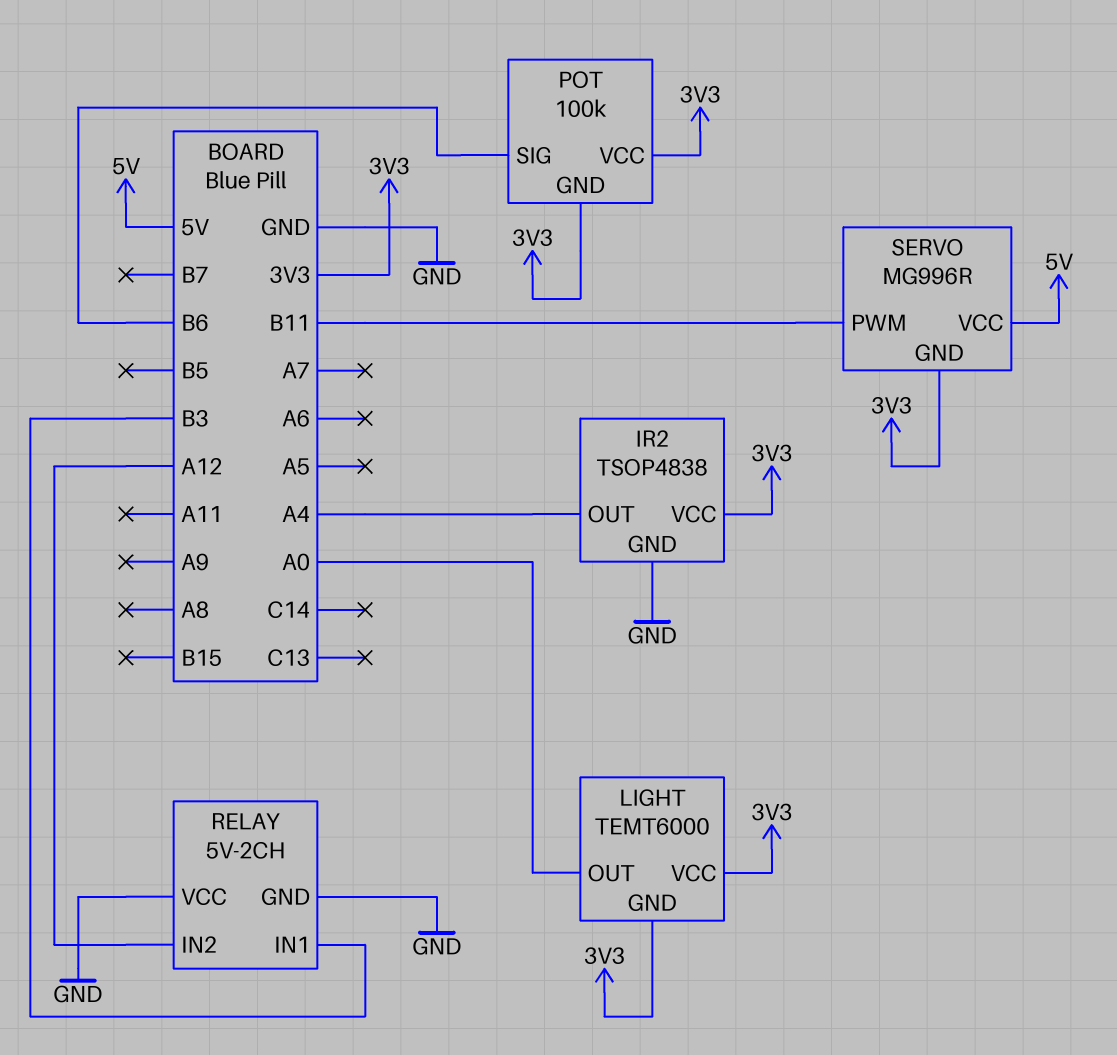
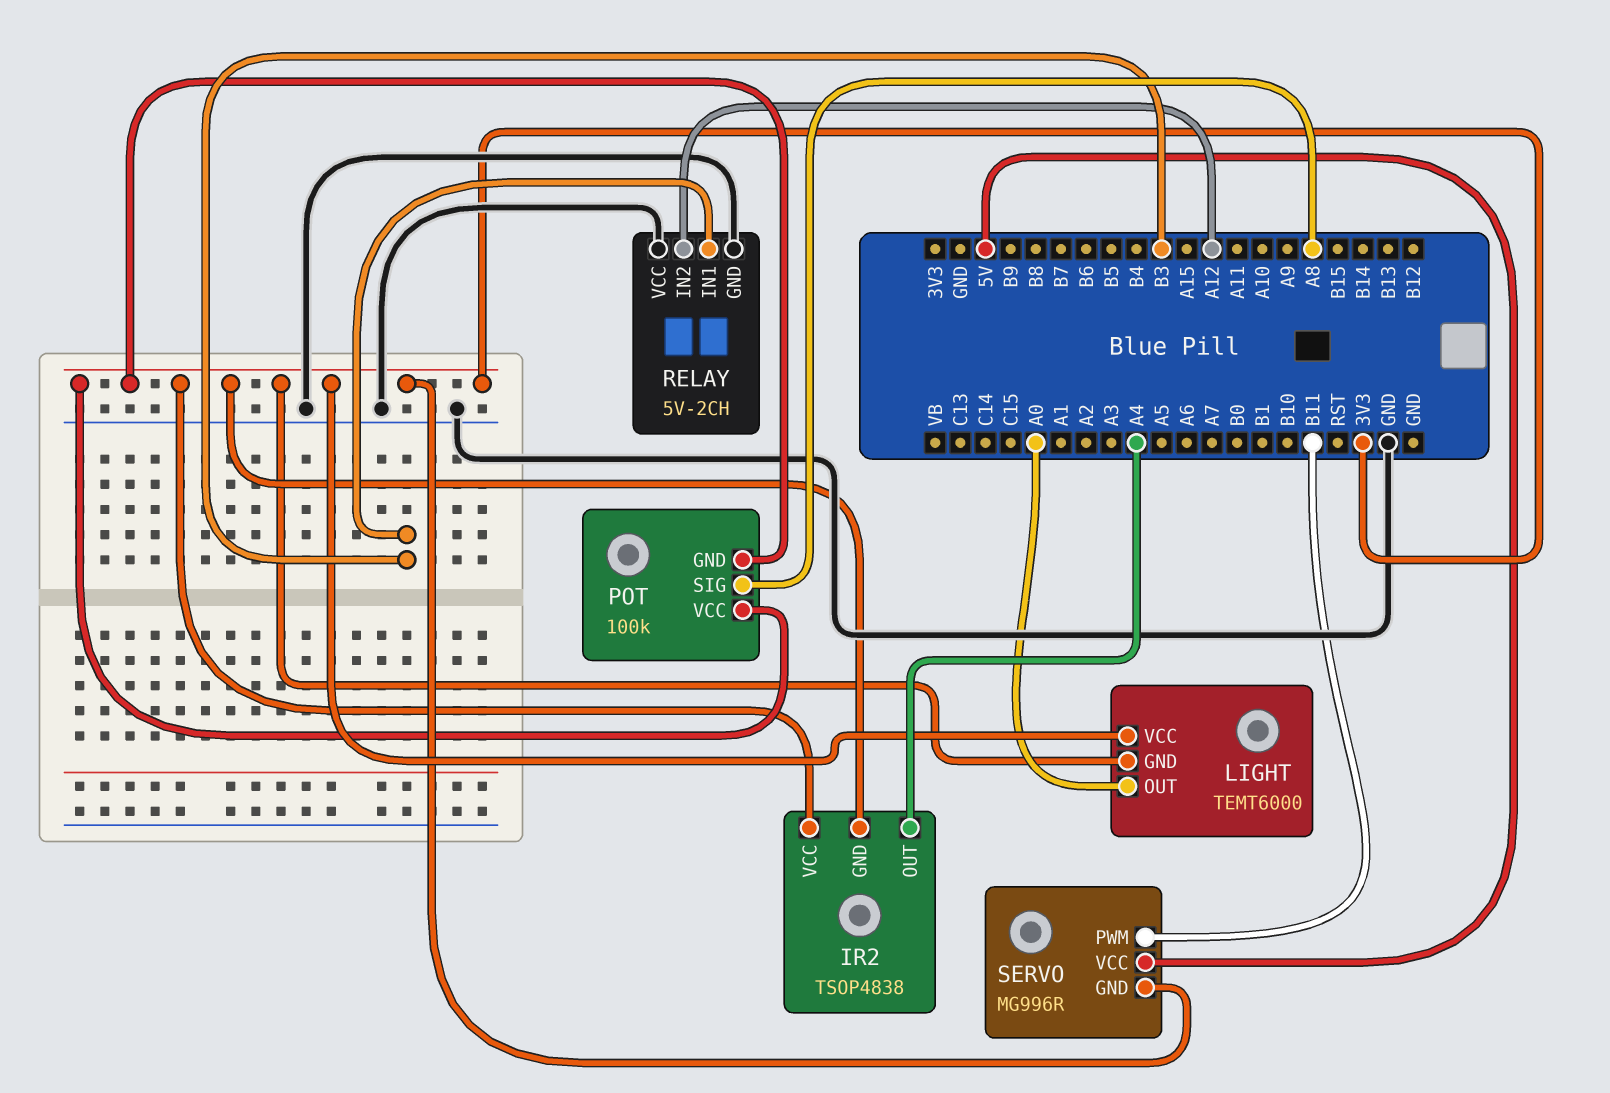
IR2 pin GND: GND -> 3V3
POT pin SIG: B6 -> A8

